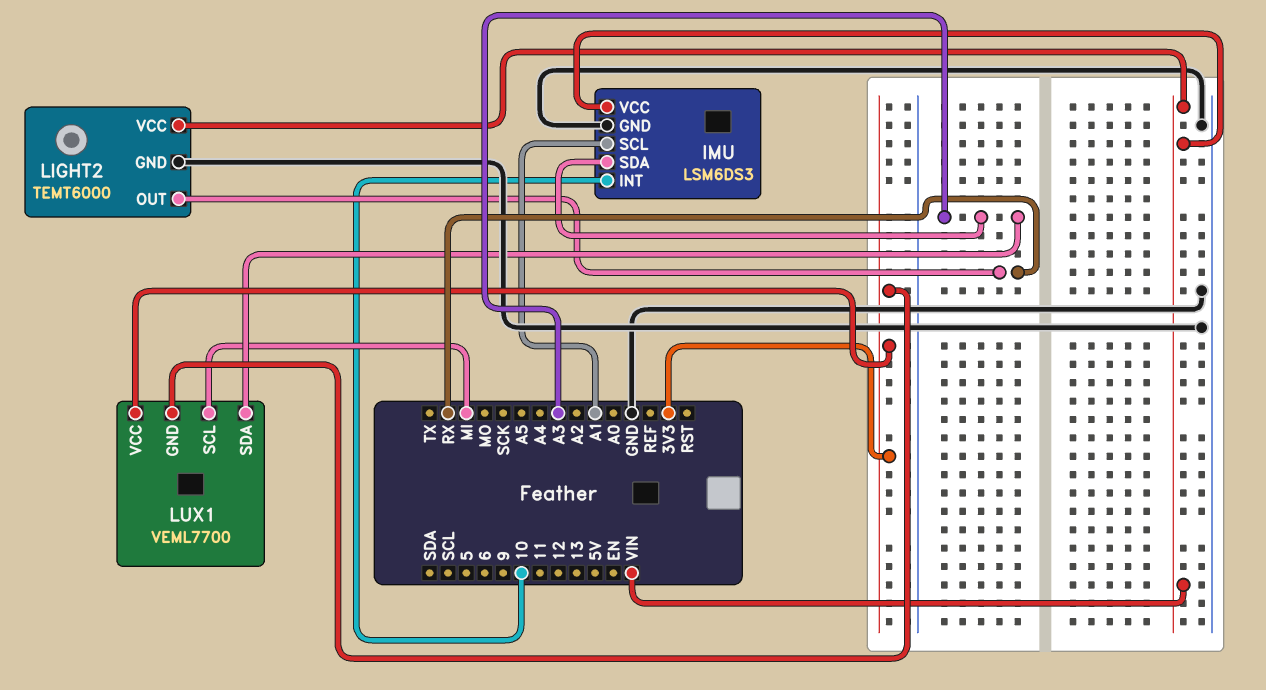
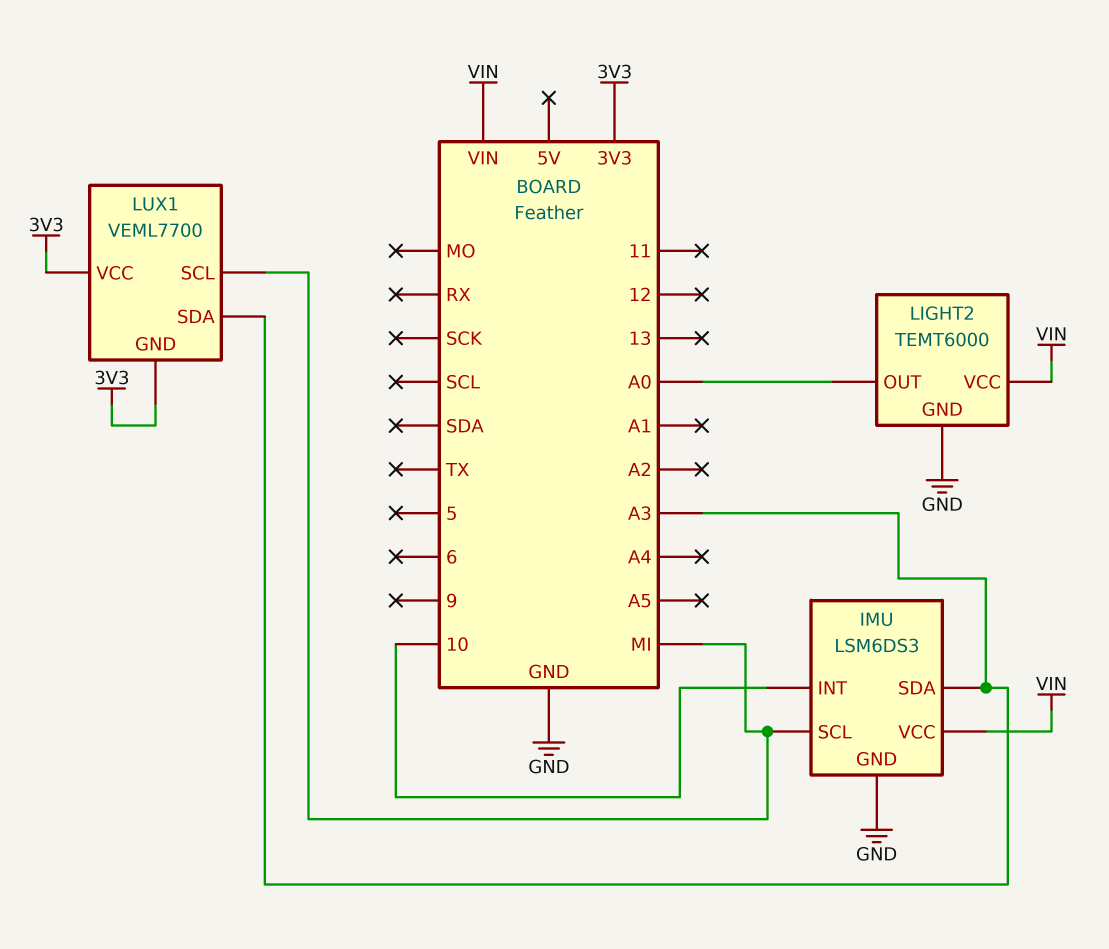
IMU pin SCL: A1 -> MI
LIGHT2 pin OUT: RX -> A0

